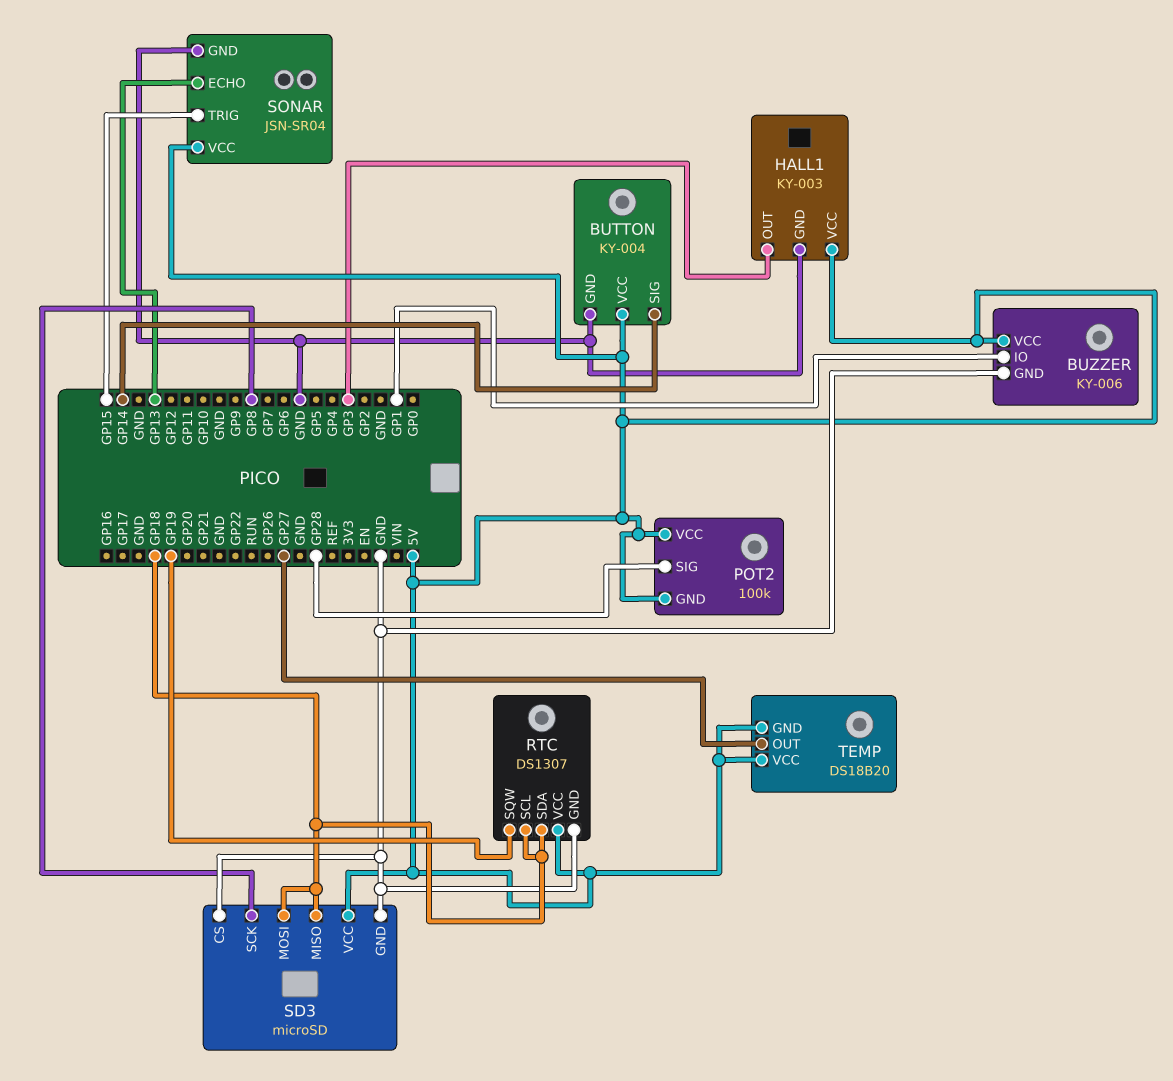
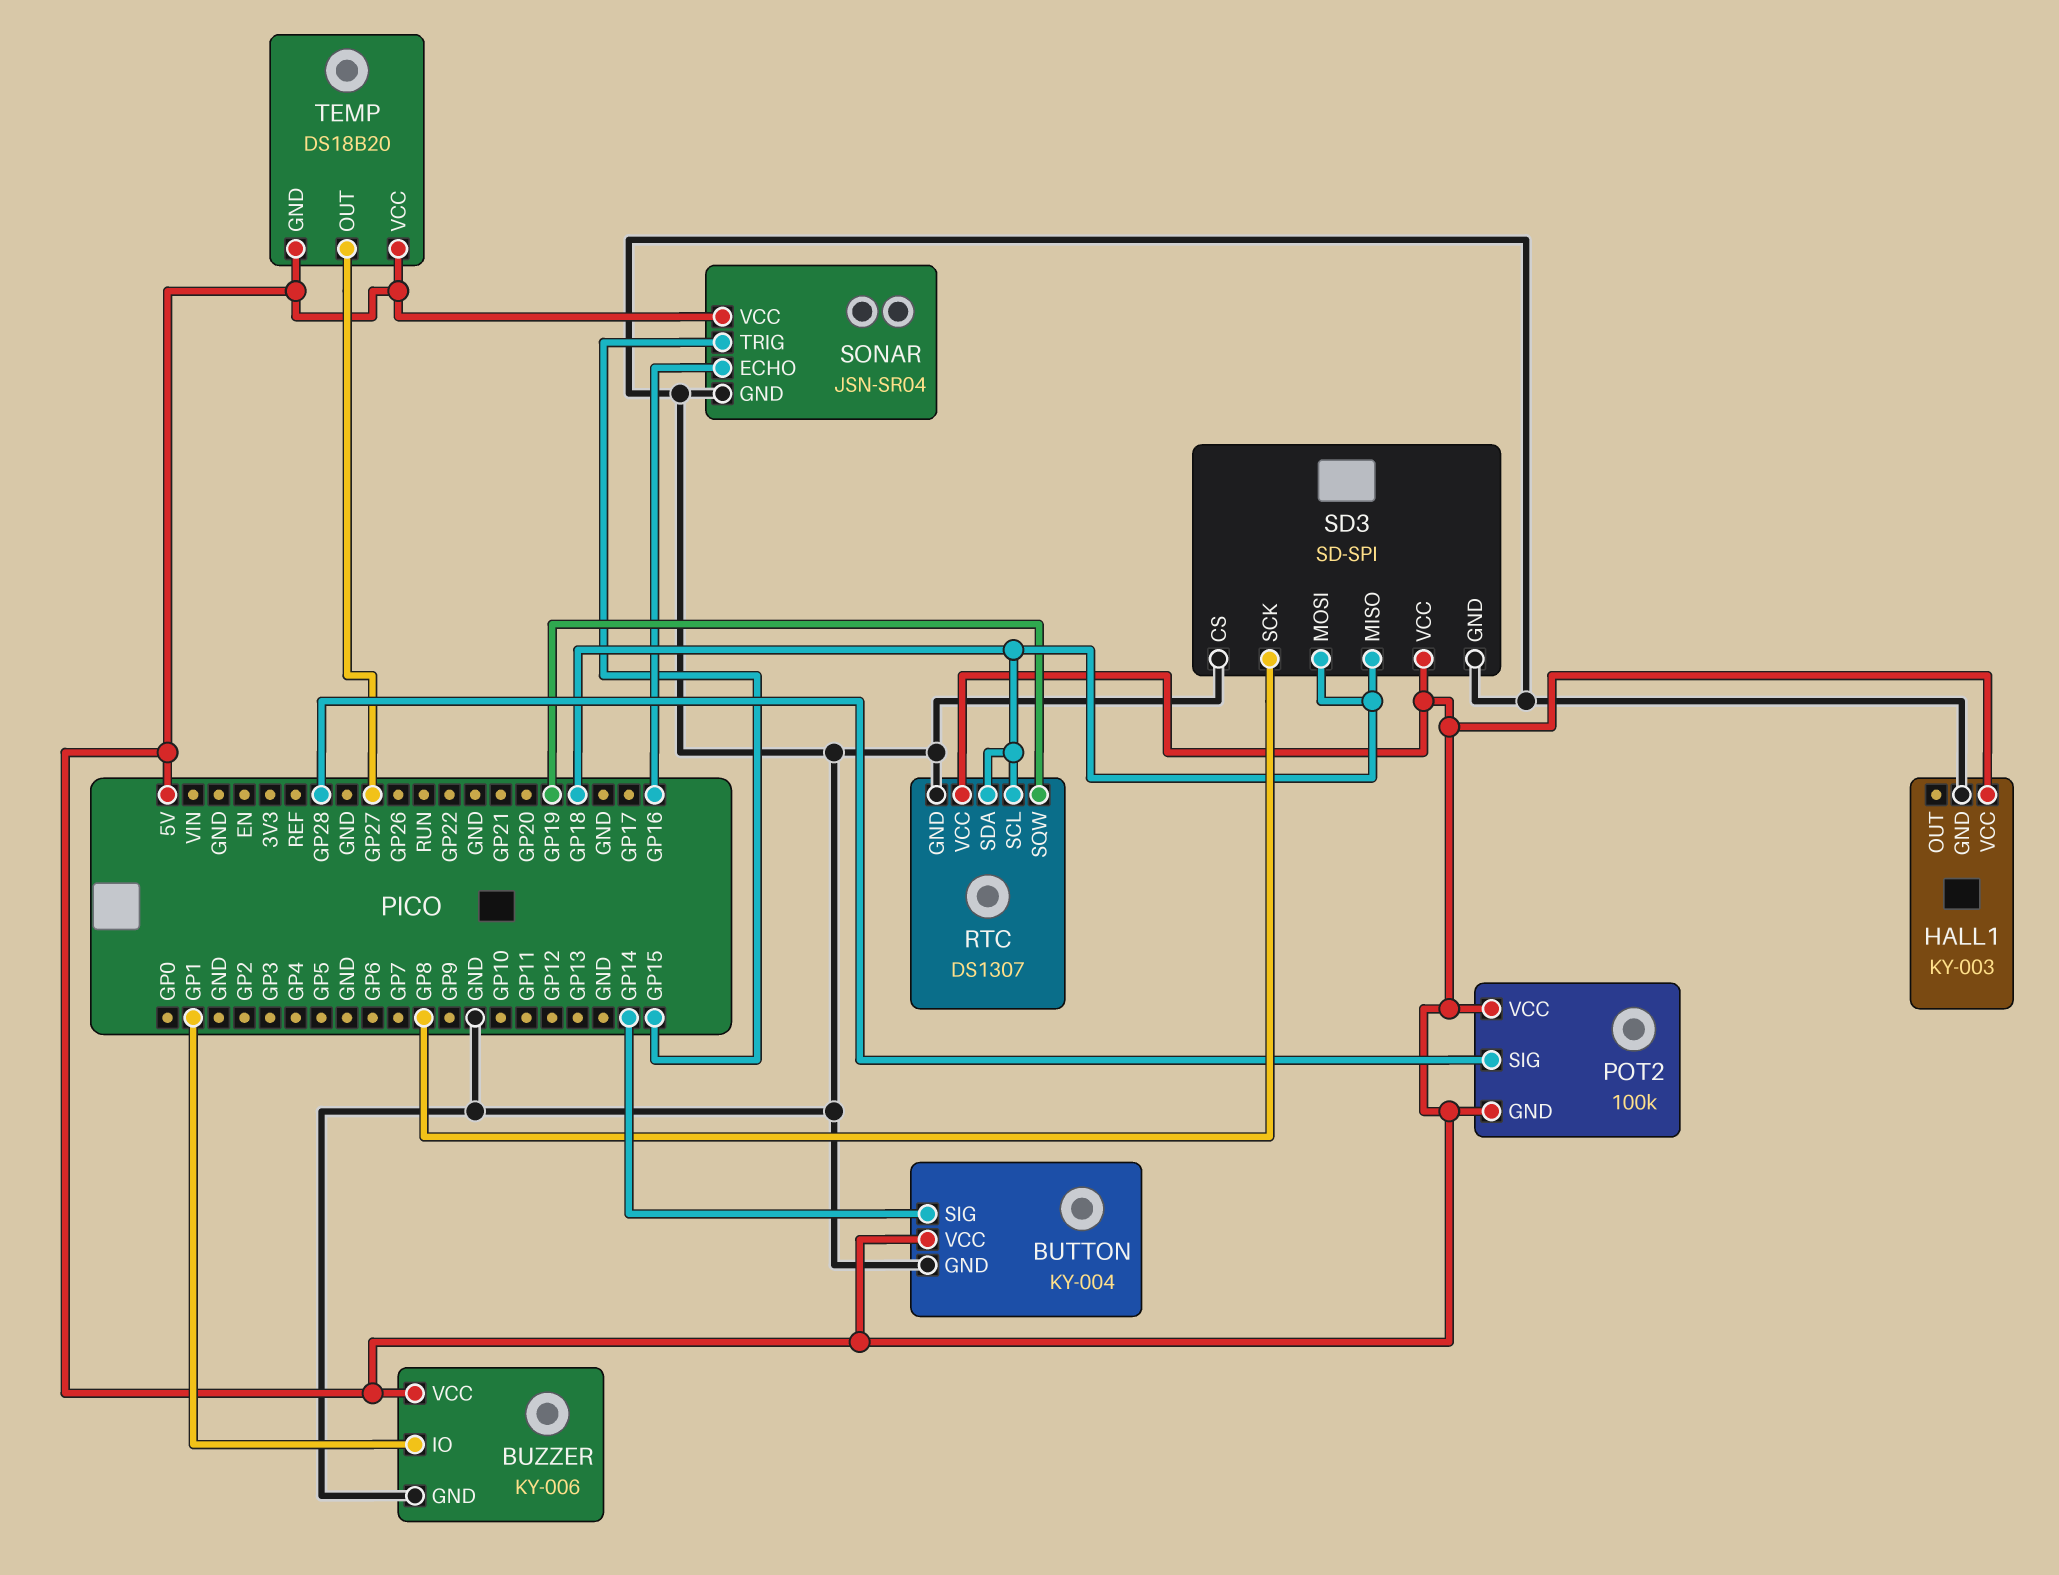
HALL1 pin OUT: GP3 -> none
SD3: microSD -> SD-SPI
SONAR pin ECHO: GP13 -> GP16

